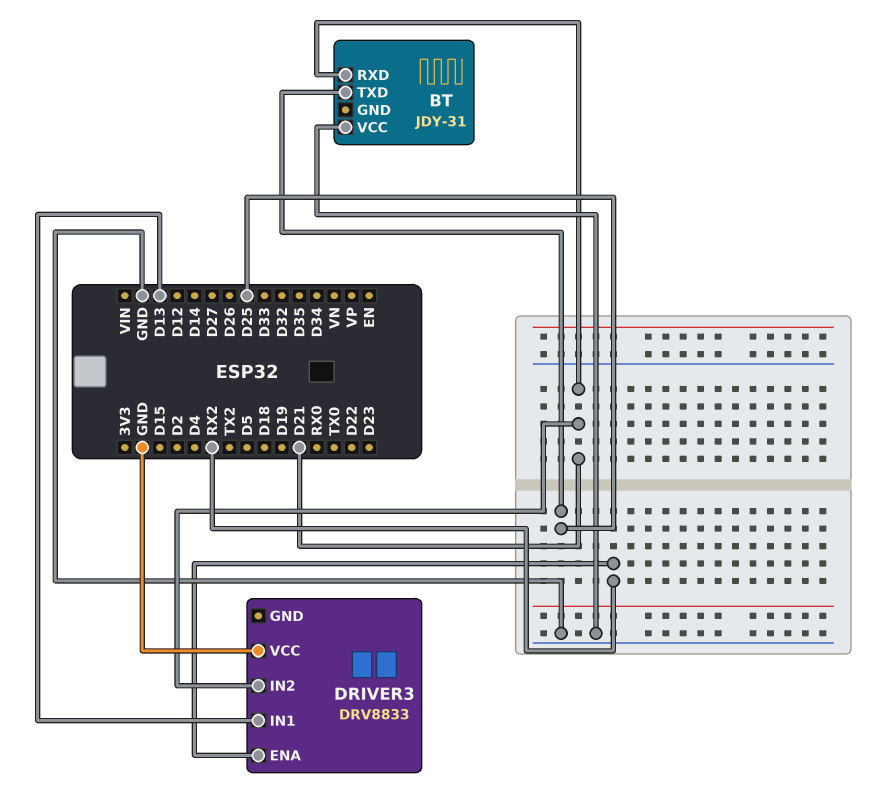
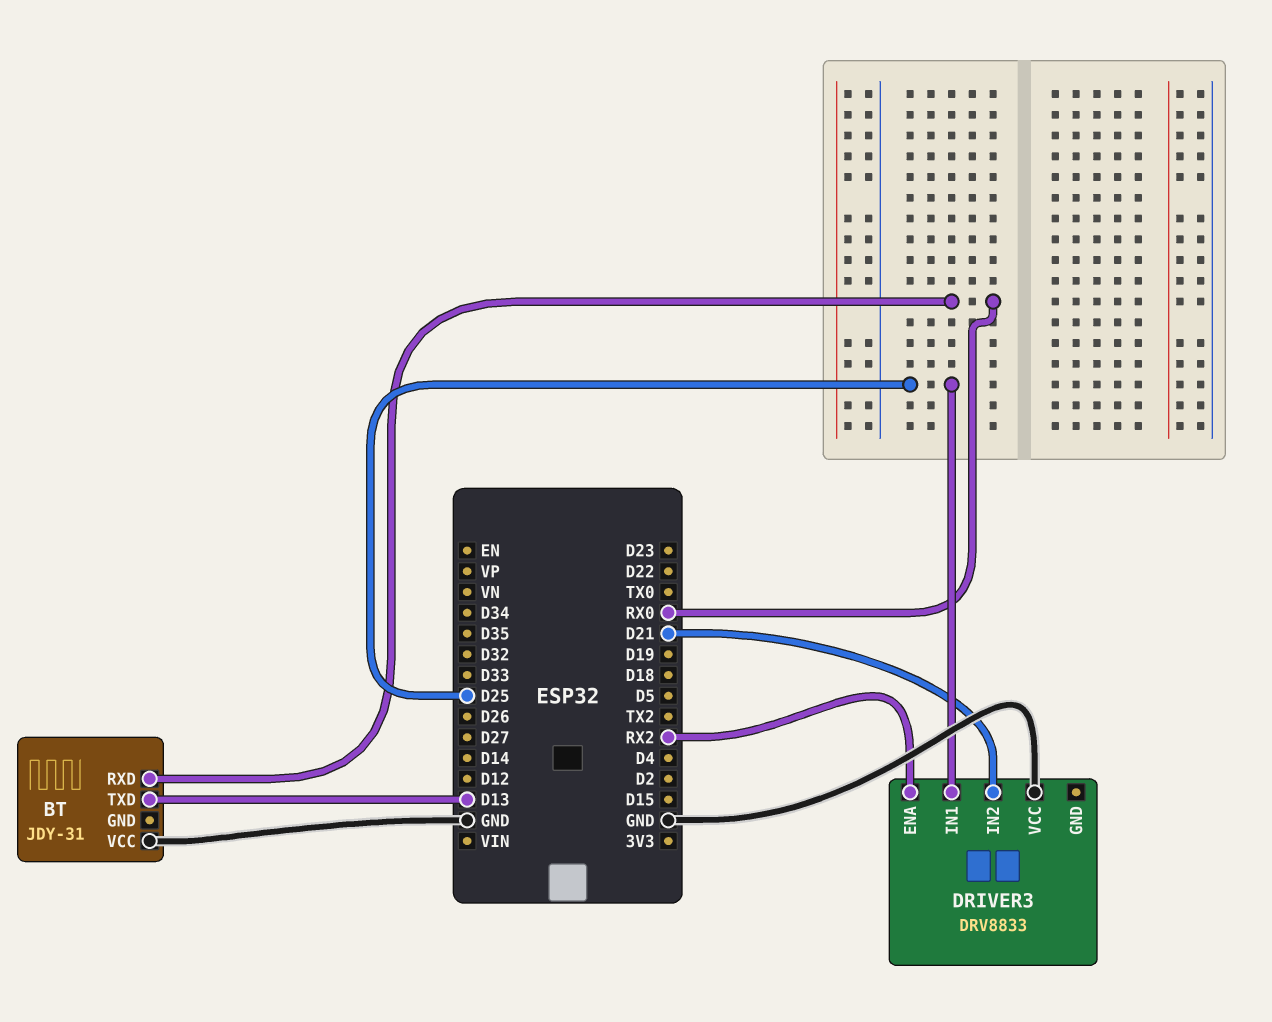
BT pin RXD: D21 -> RX0
BT pin TXD: D25 -> D13
DRIVER3 pin IN1: D13 -> D25

